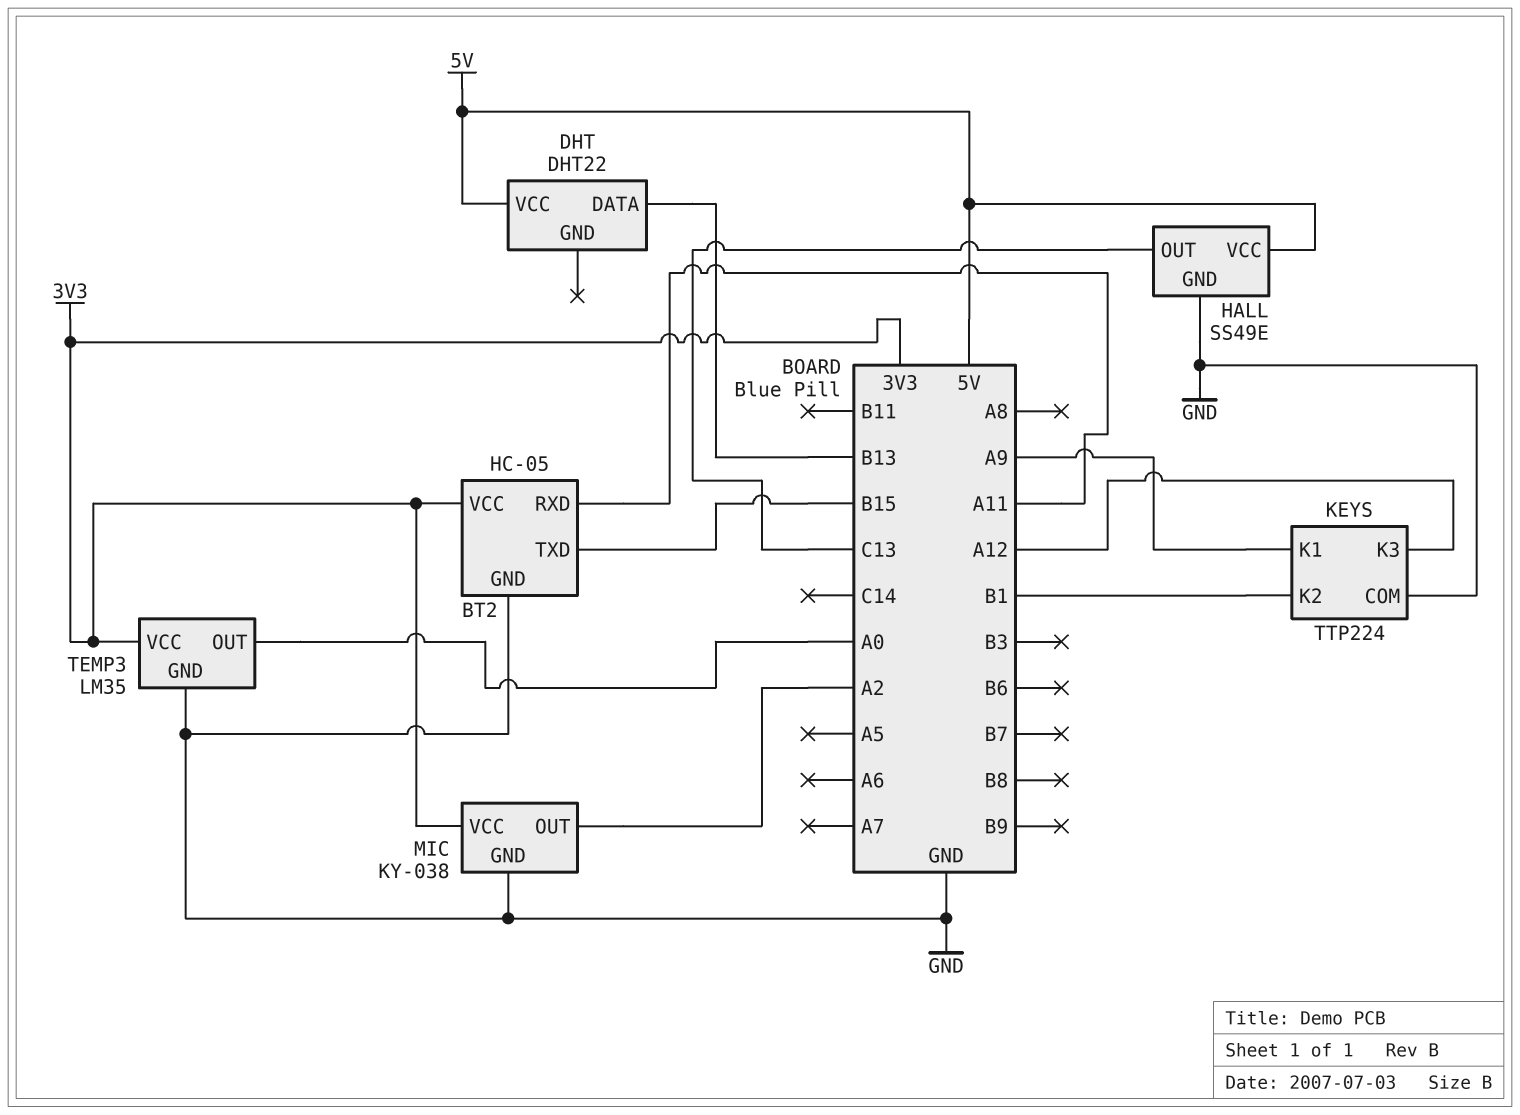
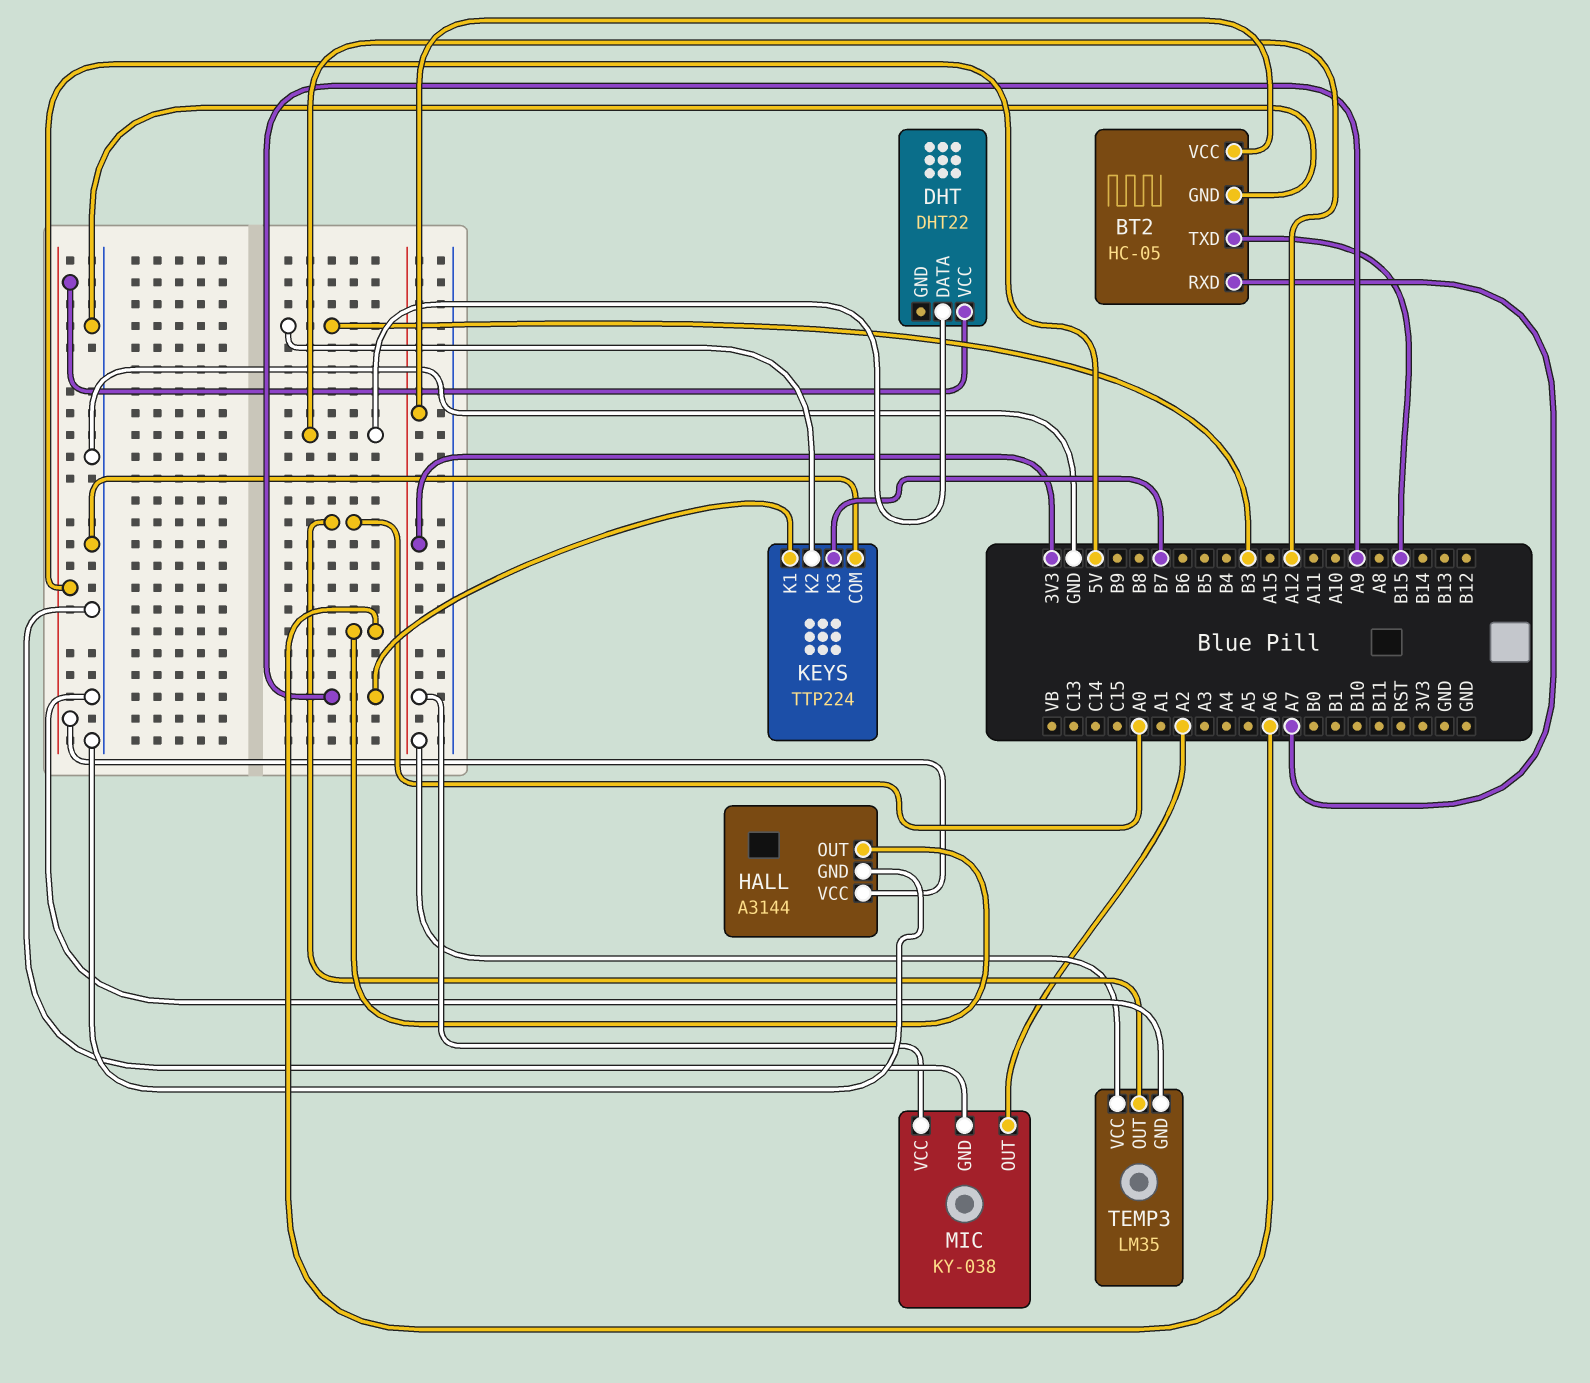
BT2 pin RXD: A11 -> A7
DHT pin DATA: B13 -> A12
HALL: SS49E -> A3144
HALL pin OUT: C13 -> A6
KEYS pin K2: B1 -> B3
KEYS pin K3: A12 -> B7

